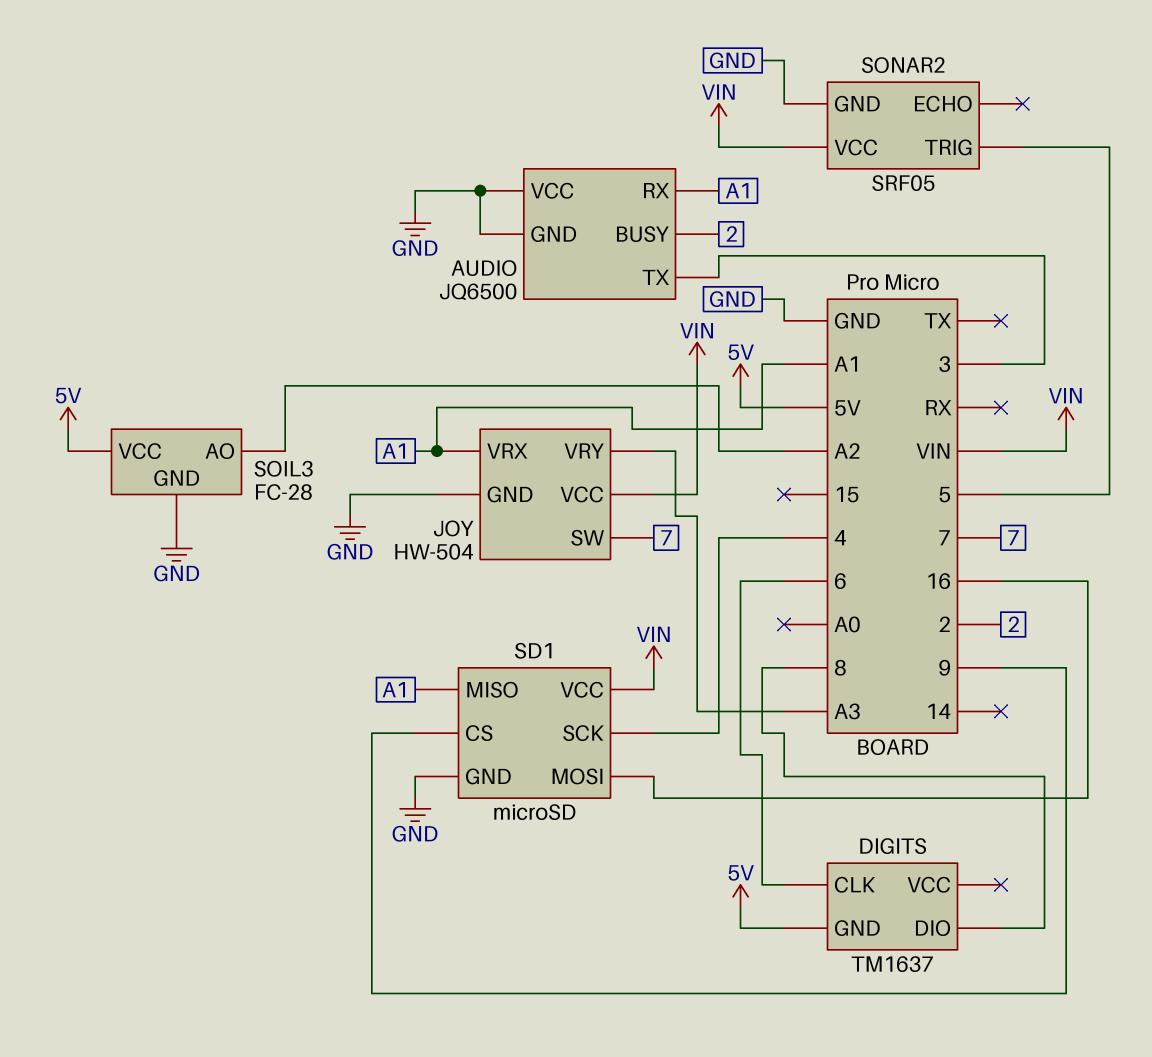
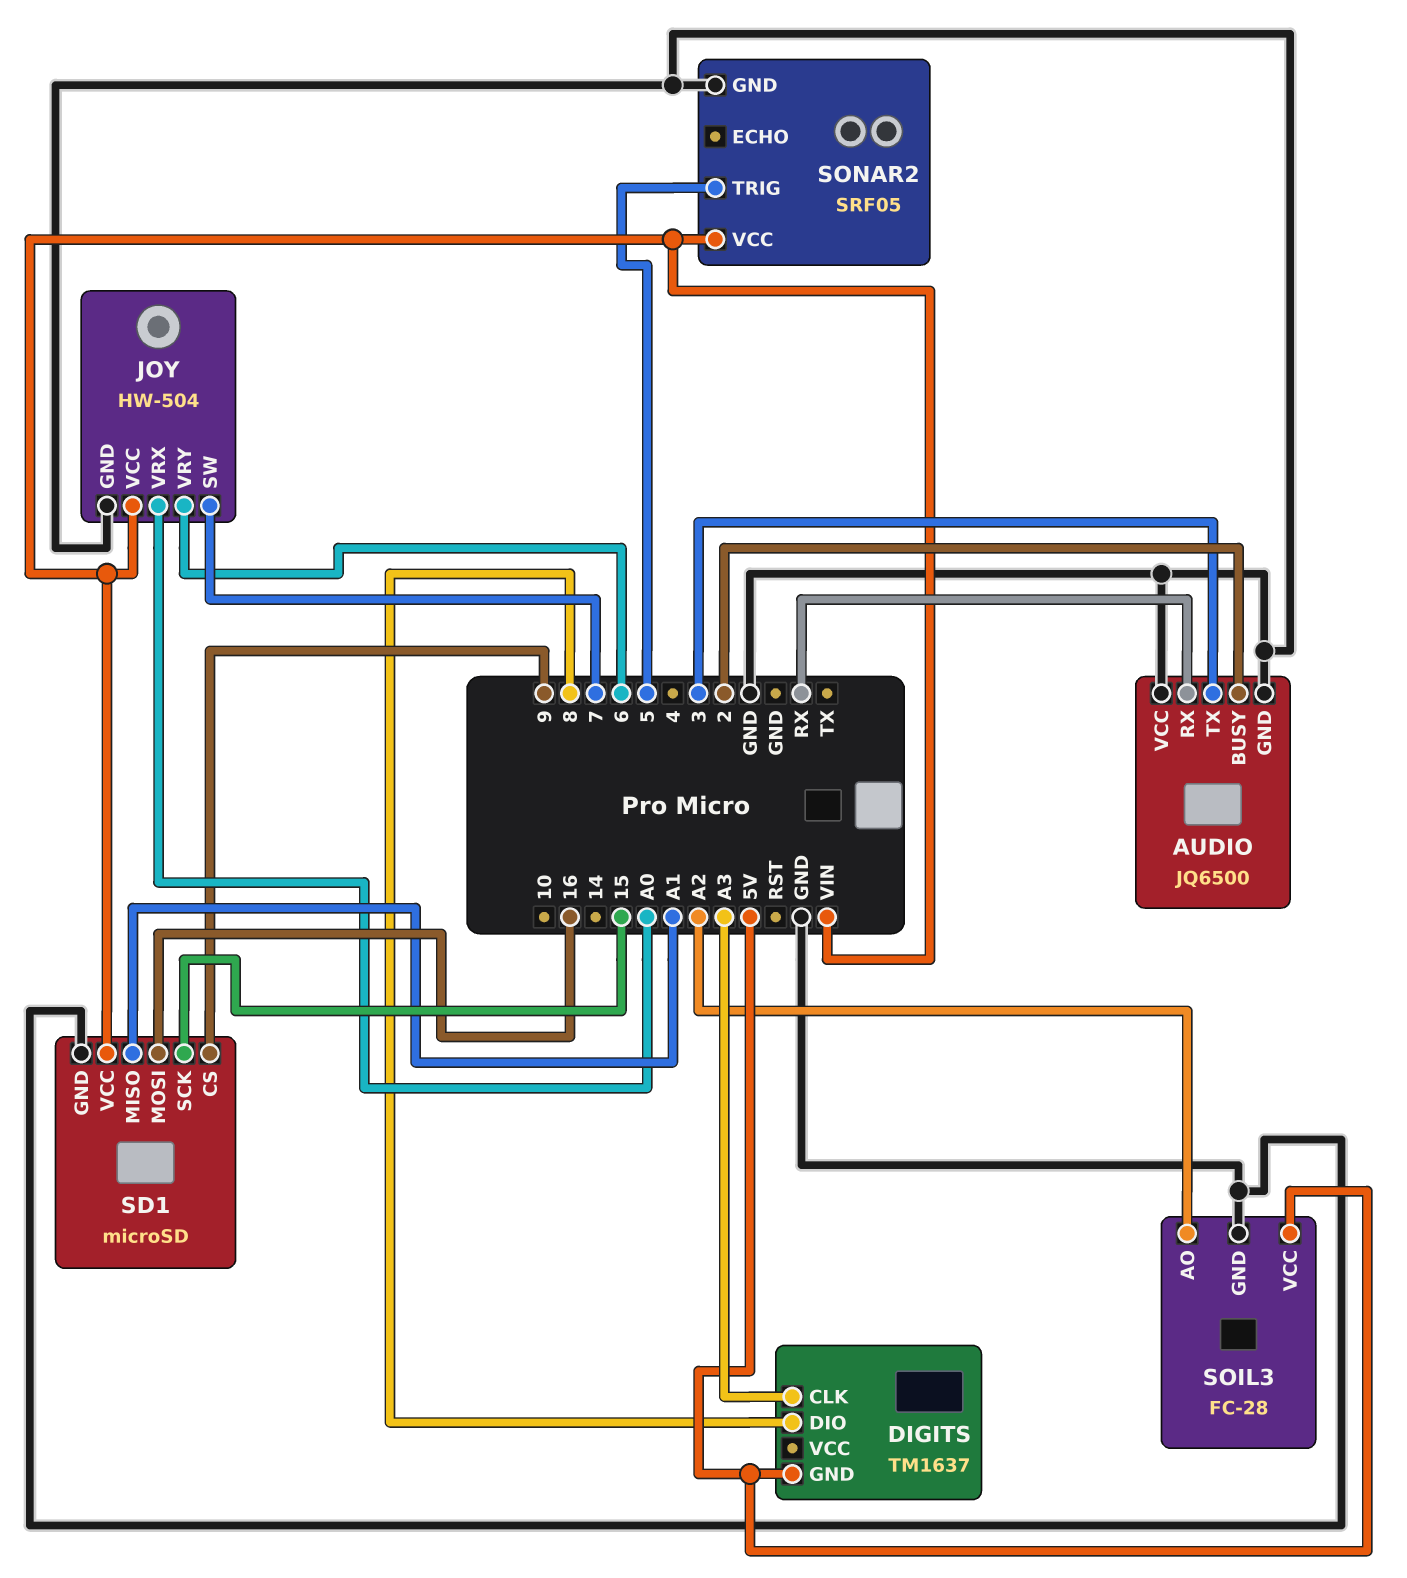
AUDIO pin RX: A1 -> RX
DIGITS pin CLK: 6 -> A3
JOY pin VRX: A1 -> A0
JOY pin VRY: A3 -> 6
SD1 pin SCK: 4 -> 15

